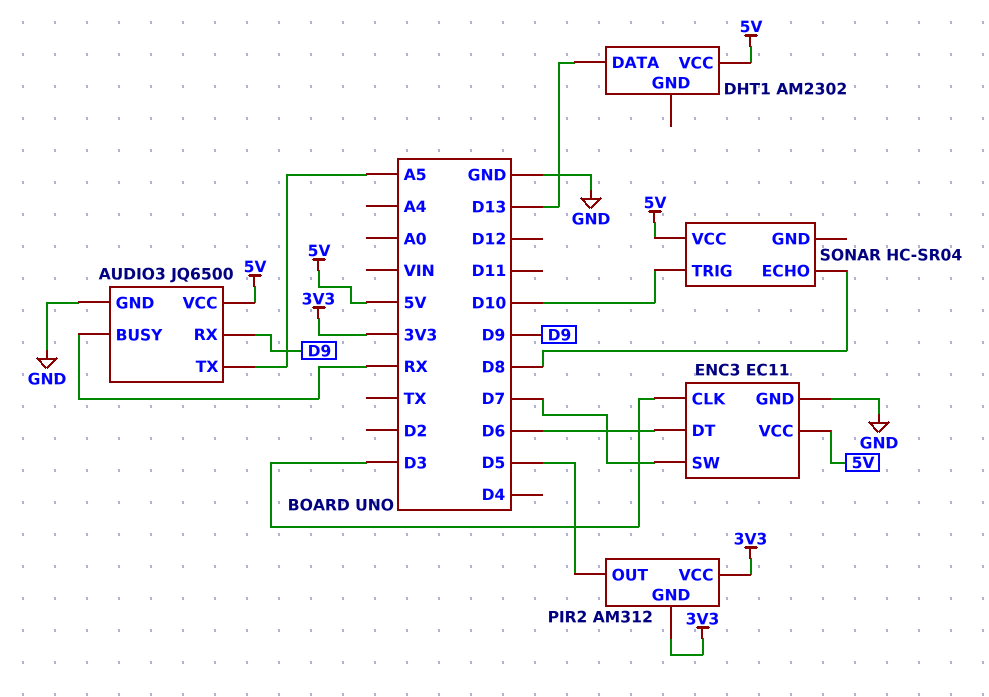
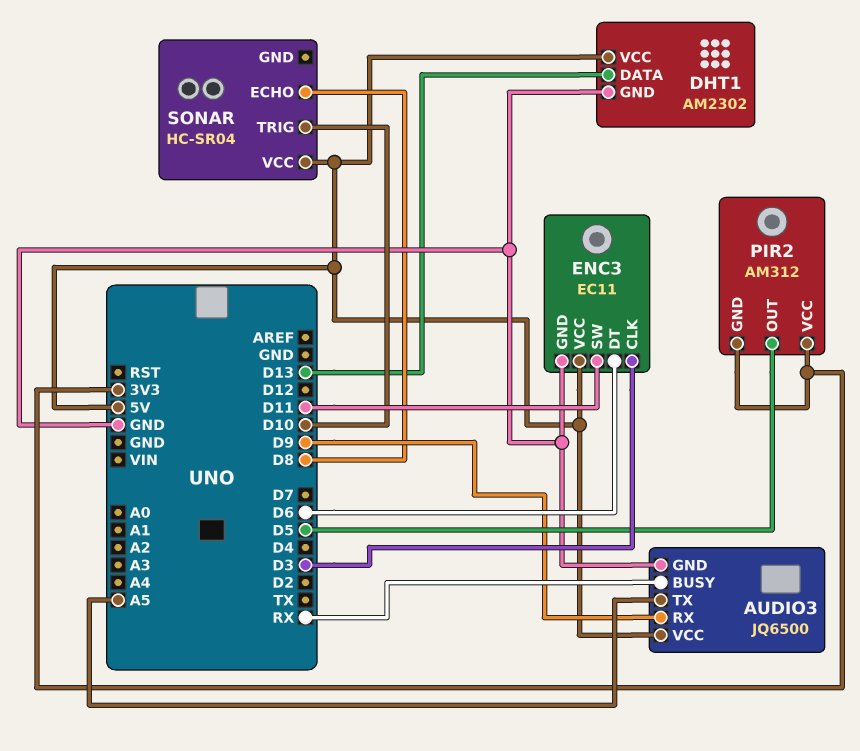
DHT1 pin GND: none -> GND
ENC3 pin SW: D7 -> D11

